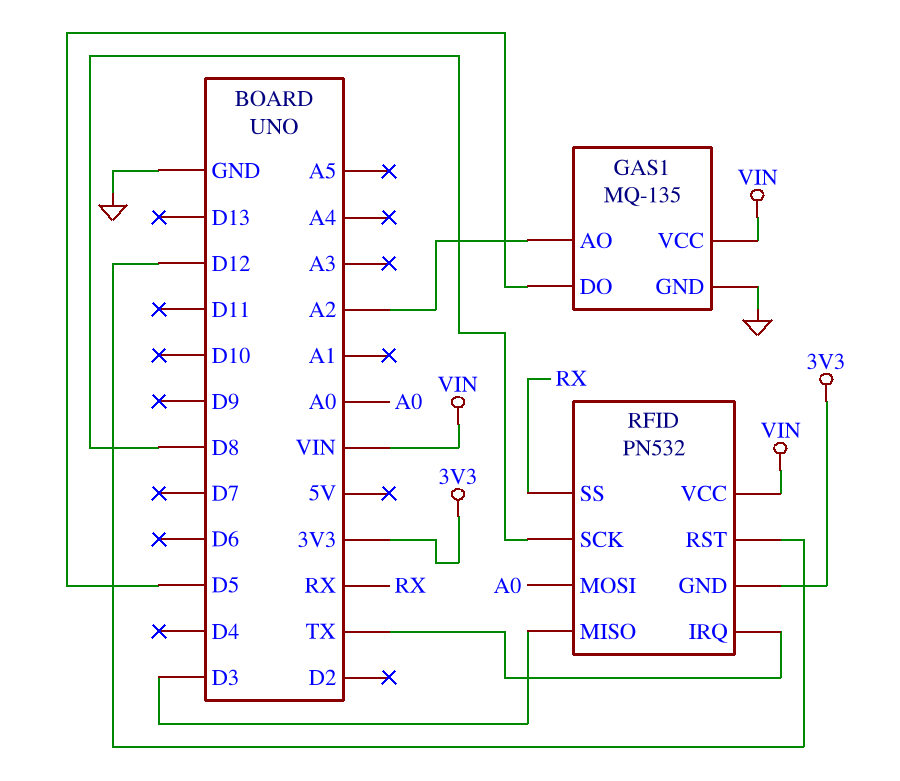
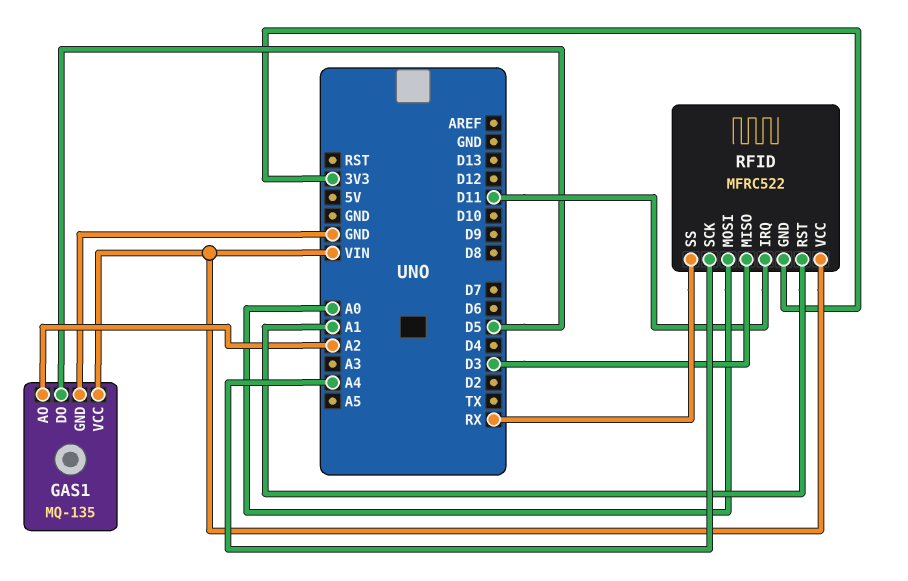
RFID: PN532 -> MFRC522
RFID pin IRQ: TX -> D11
RFID pin RST: D12 -> A1
RFID pin SCK: D8 -> A4

